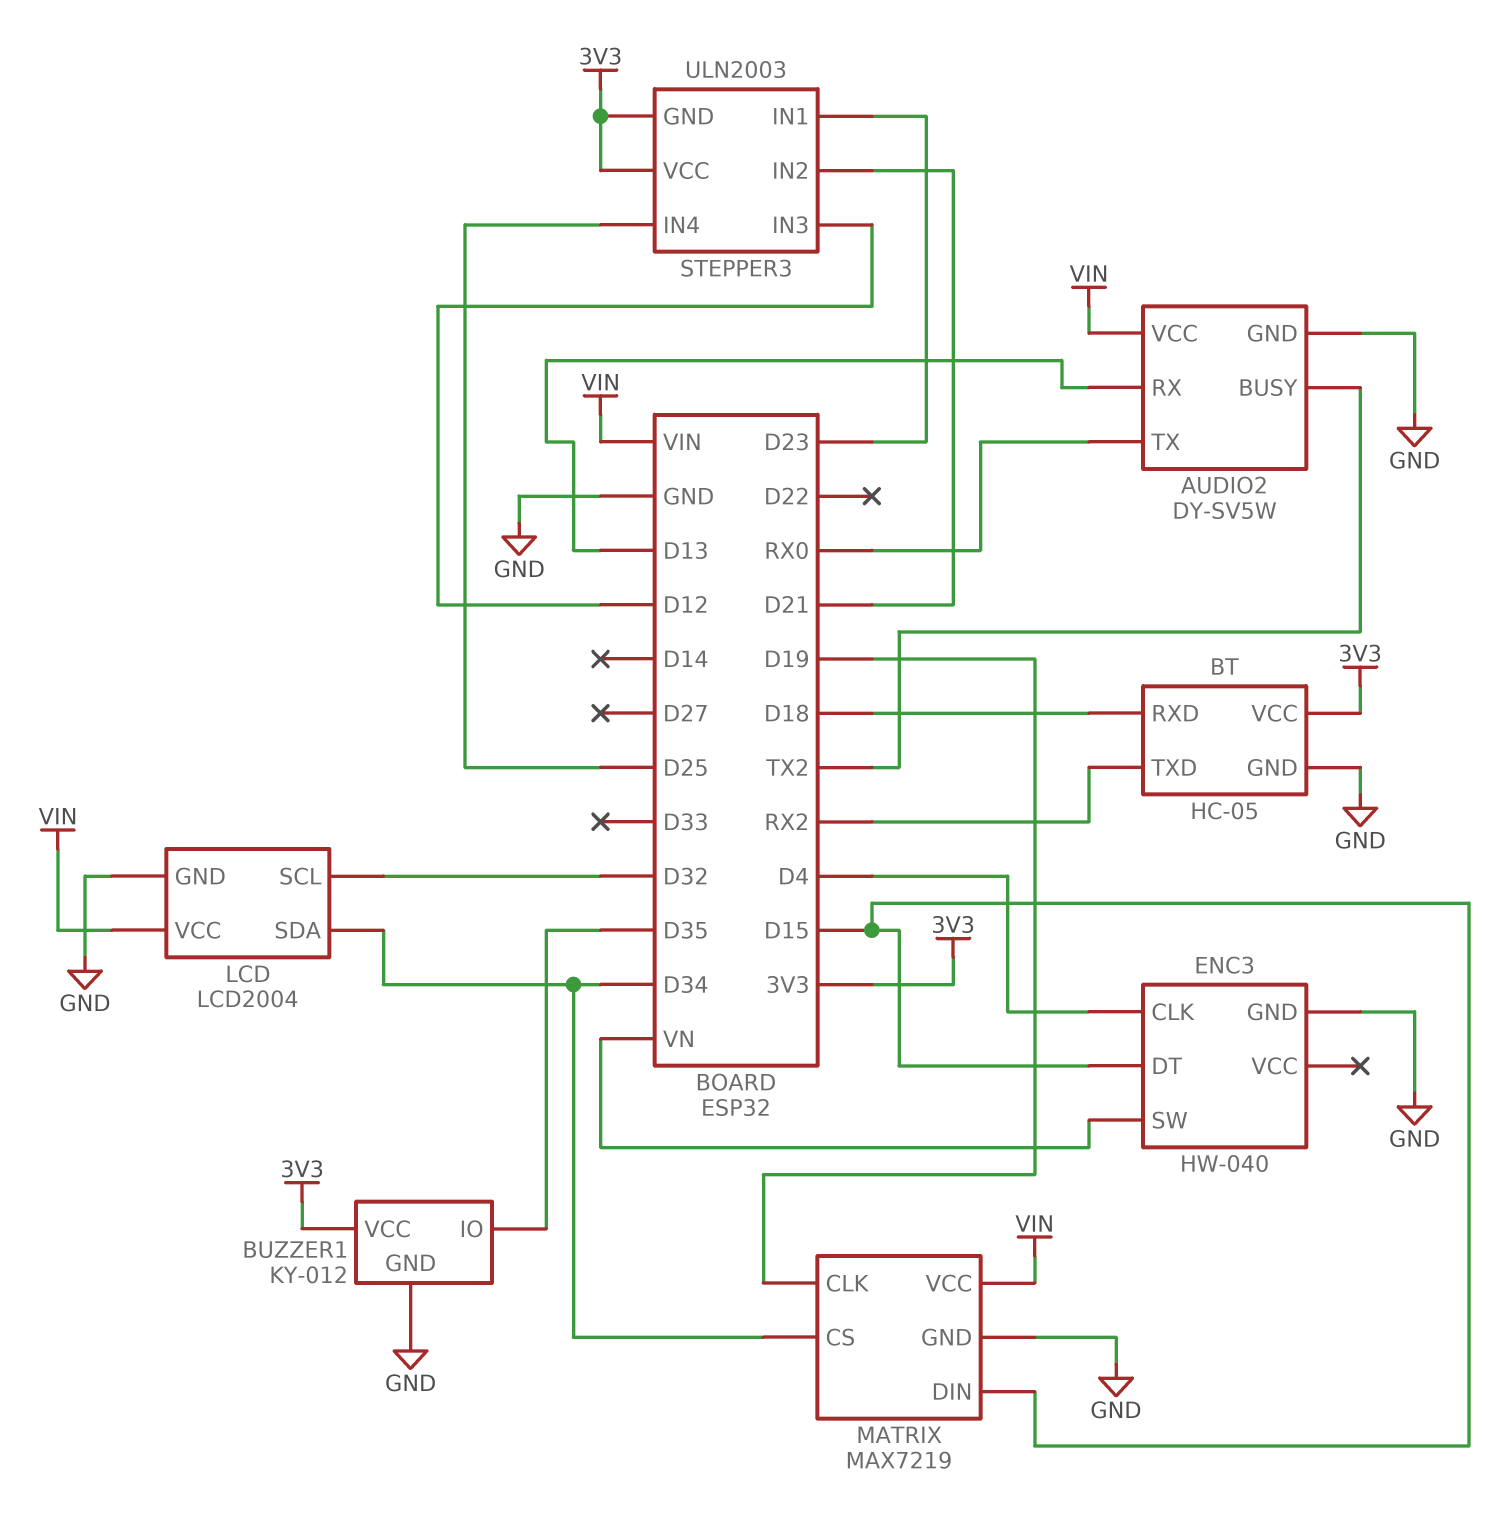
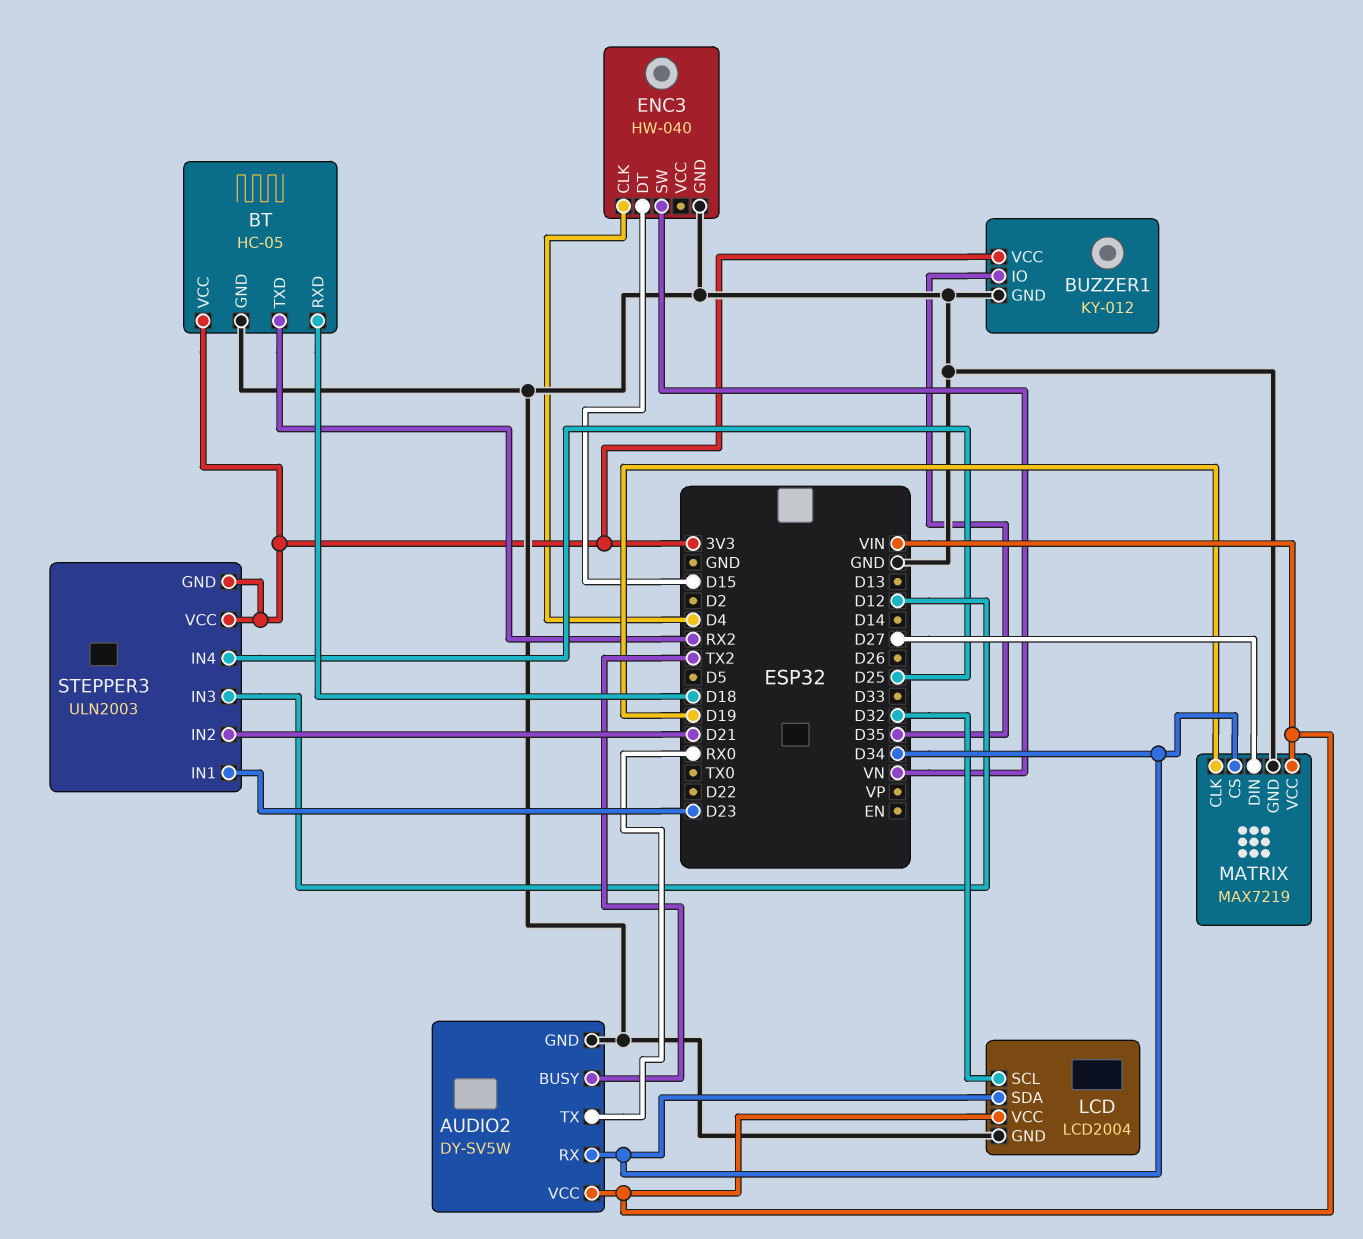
AUDIO2 pin RX: D13 -> D34
MATRIX pin DIN: D15 -> D27

